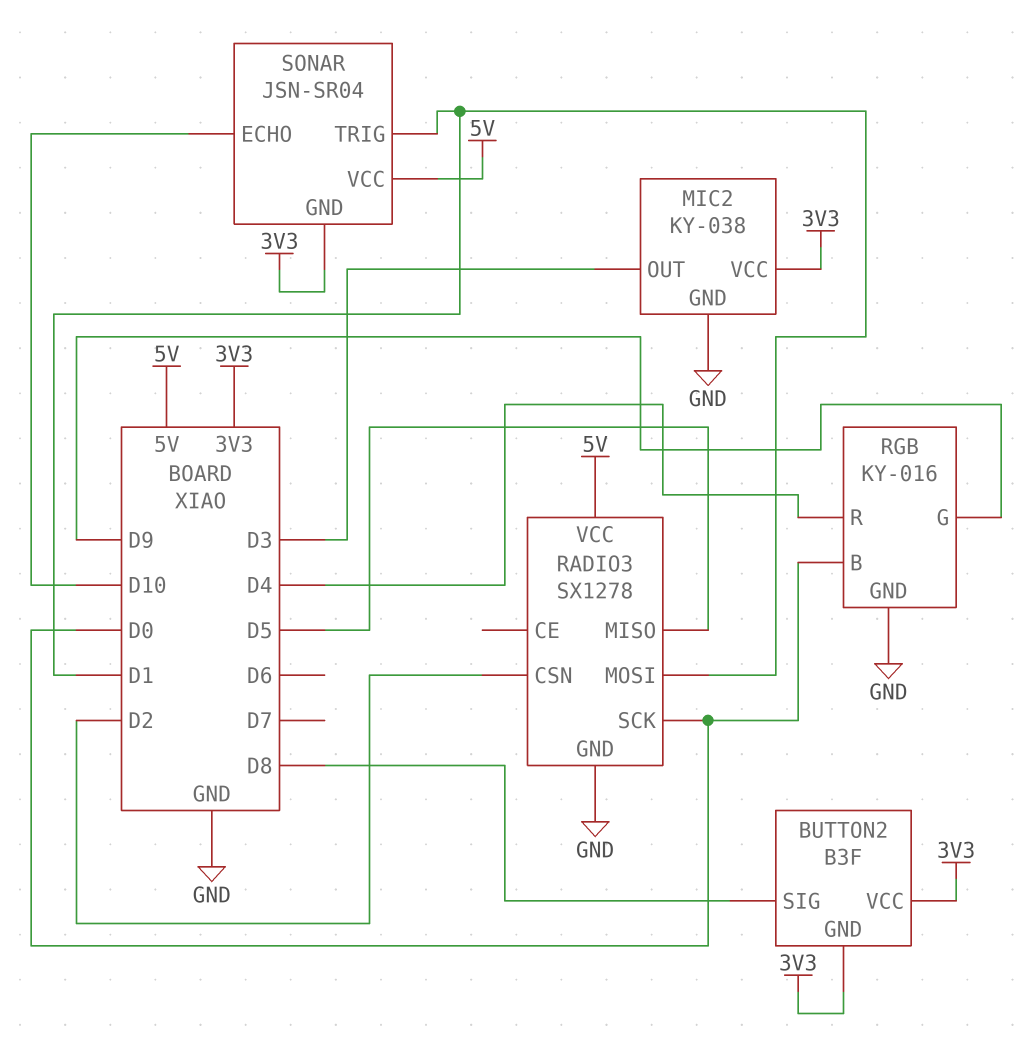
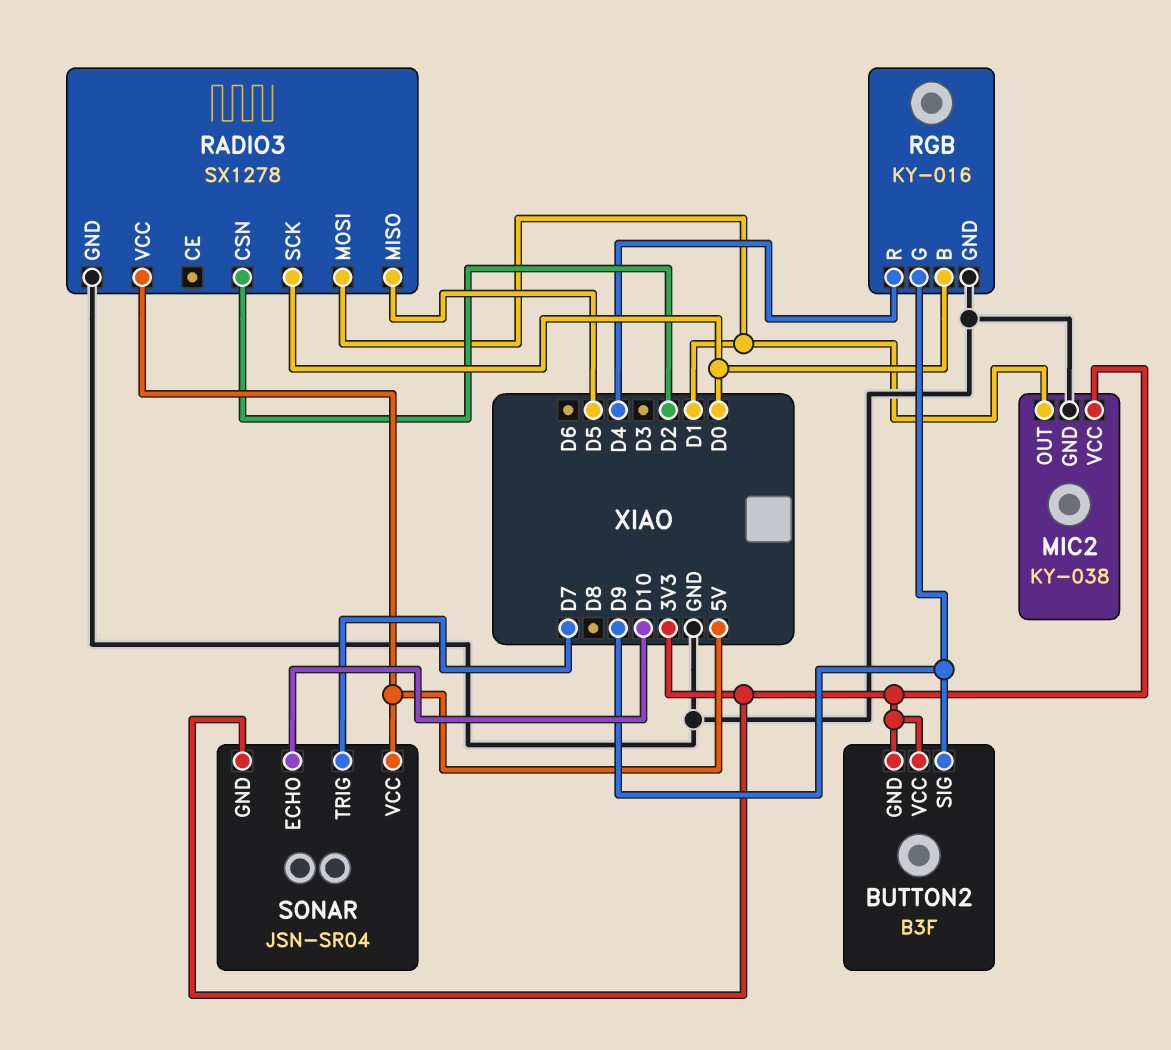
BUTTON2 pin SIG: D8 -> D9
MIC2 pin OUT: D3 -> D1
SONAR pin TRIG: D1 -> D7

